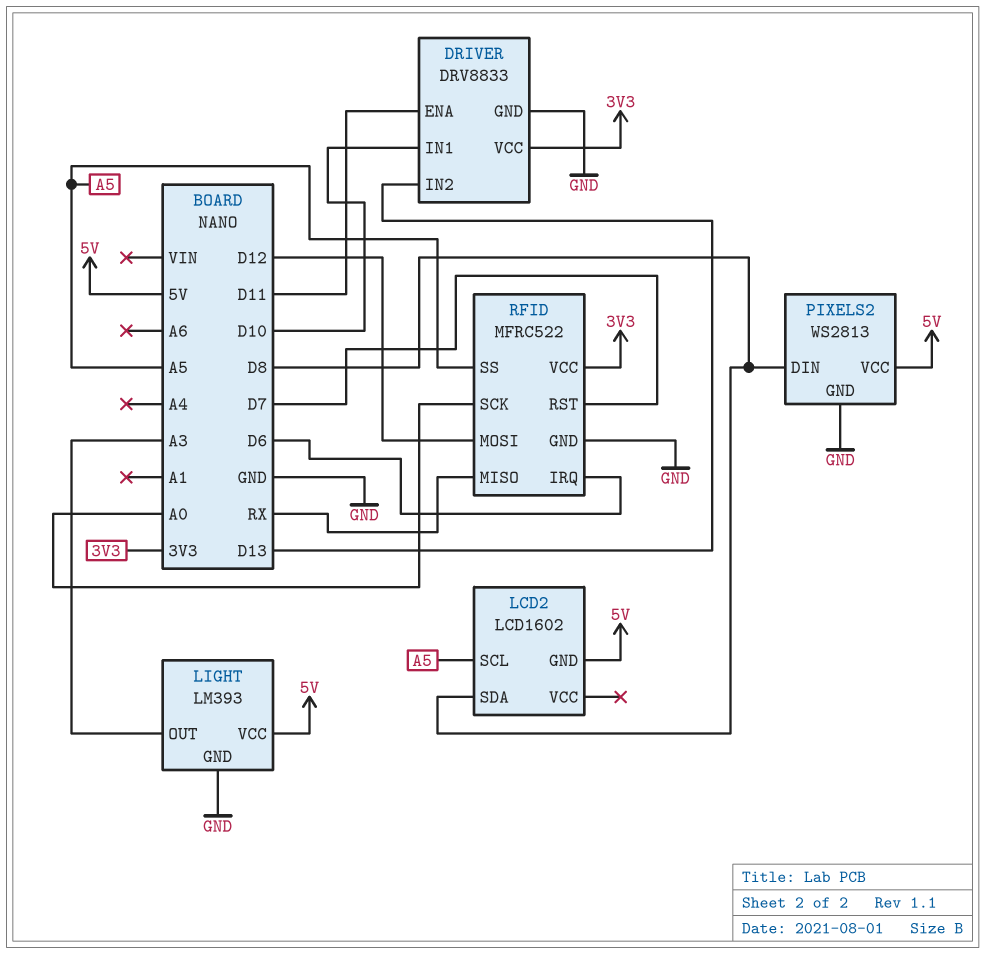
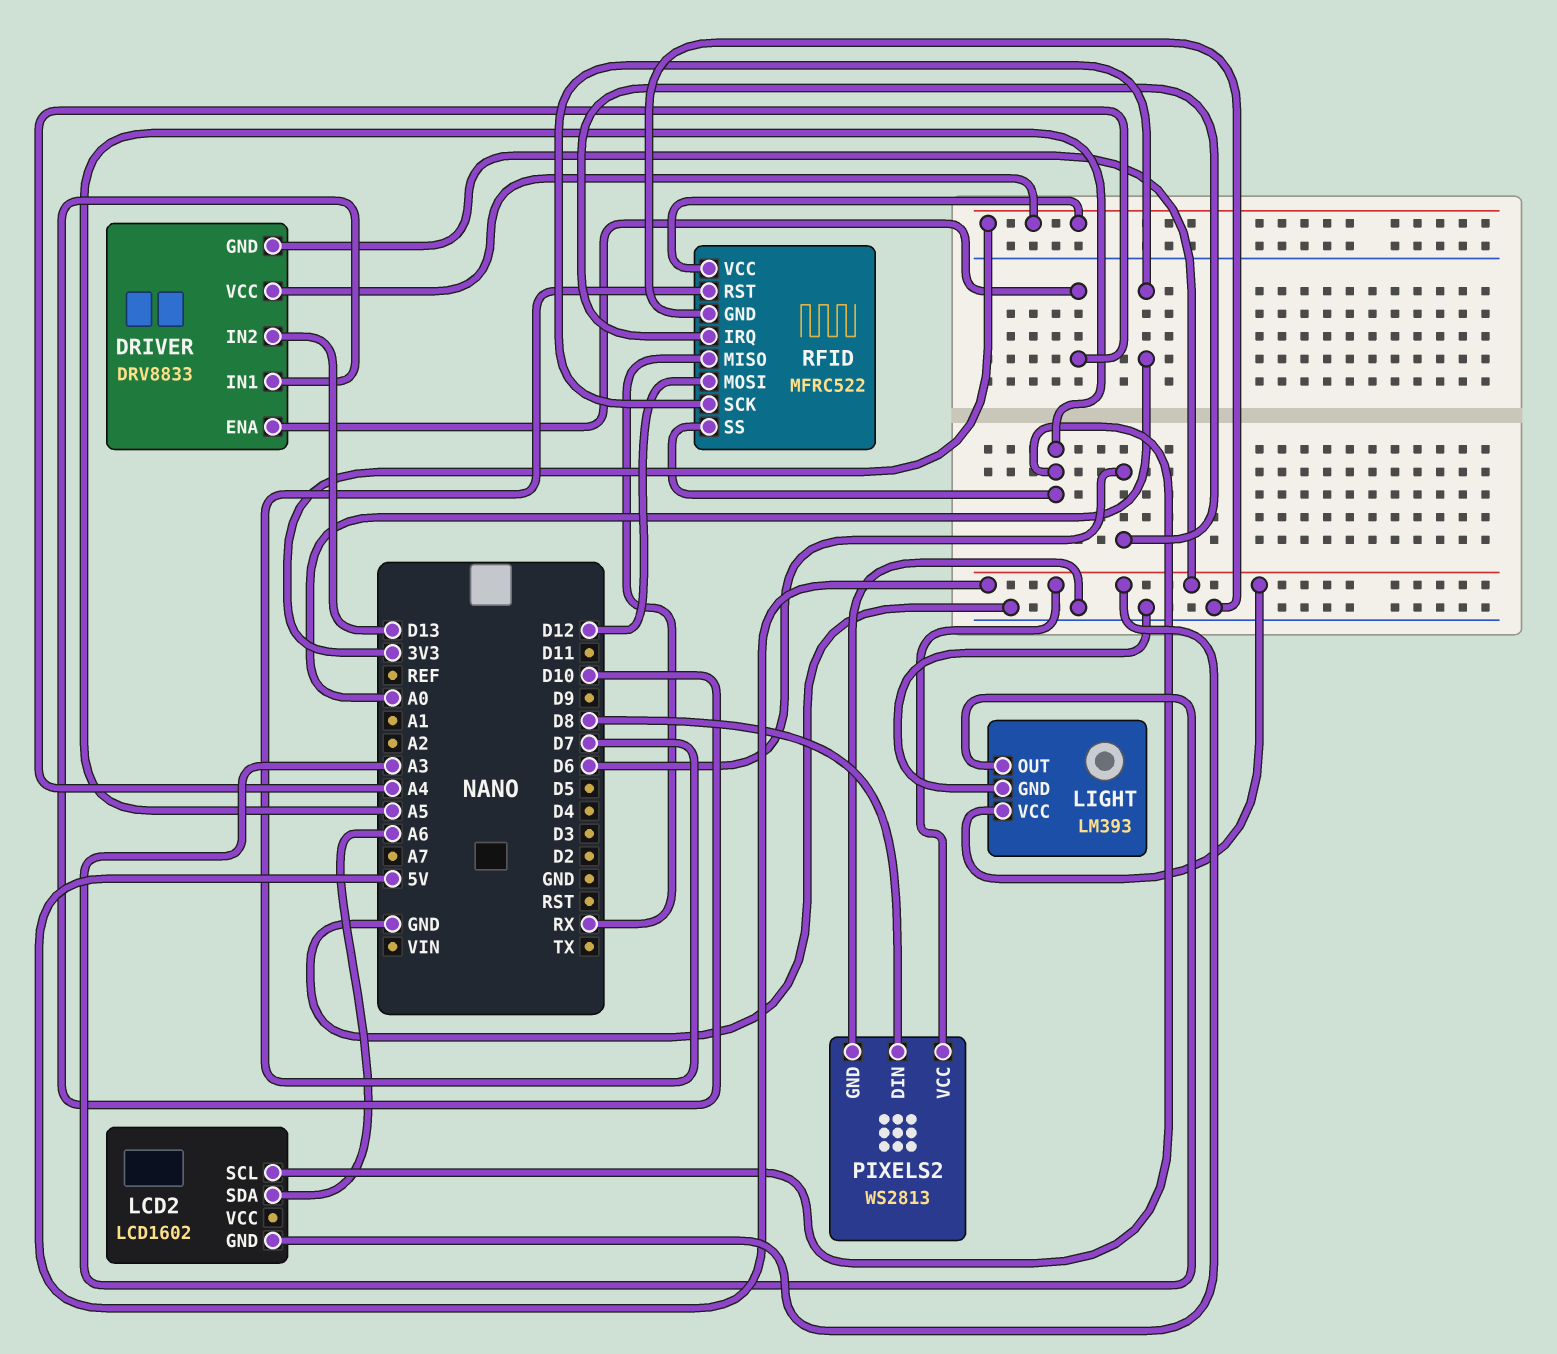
DRIVER pin ENA: D11 -> A4
DRIVER pin GND: GND -> 5V
LCD2 pin SDA: D8 -> A6

